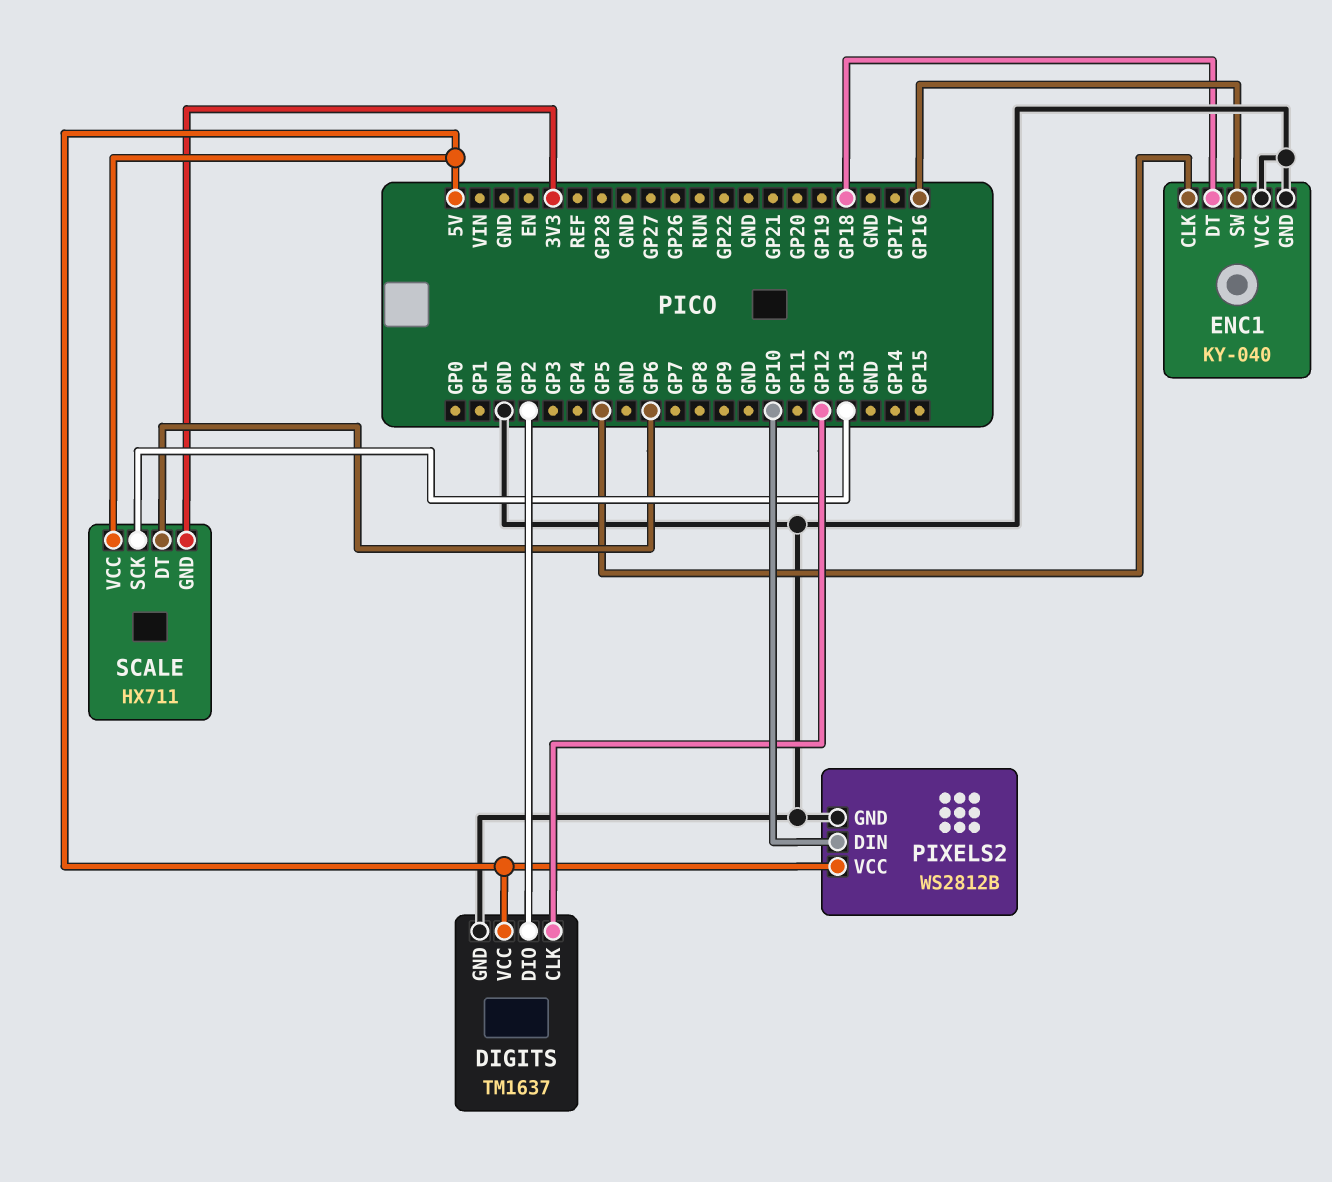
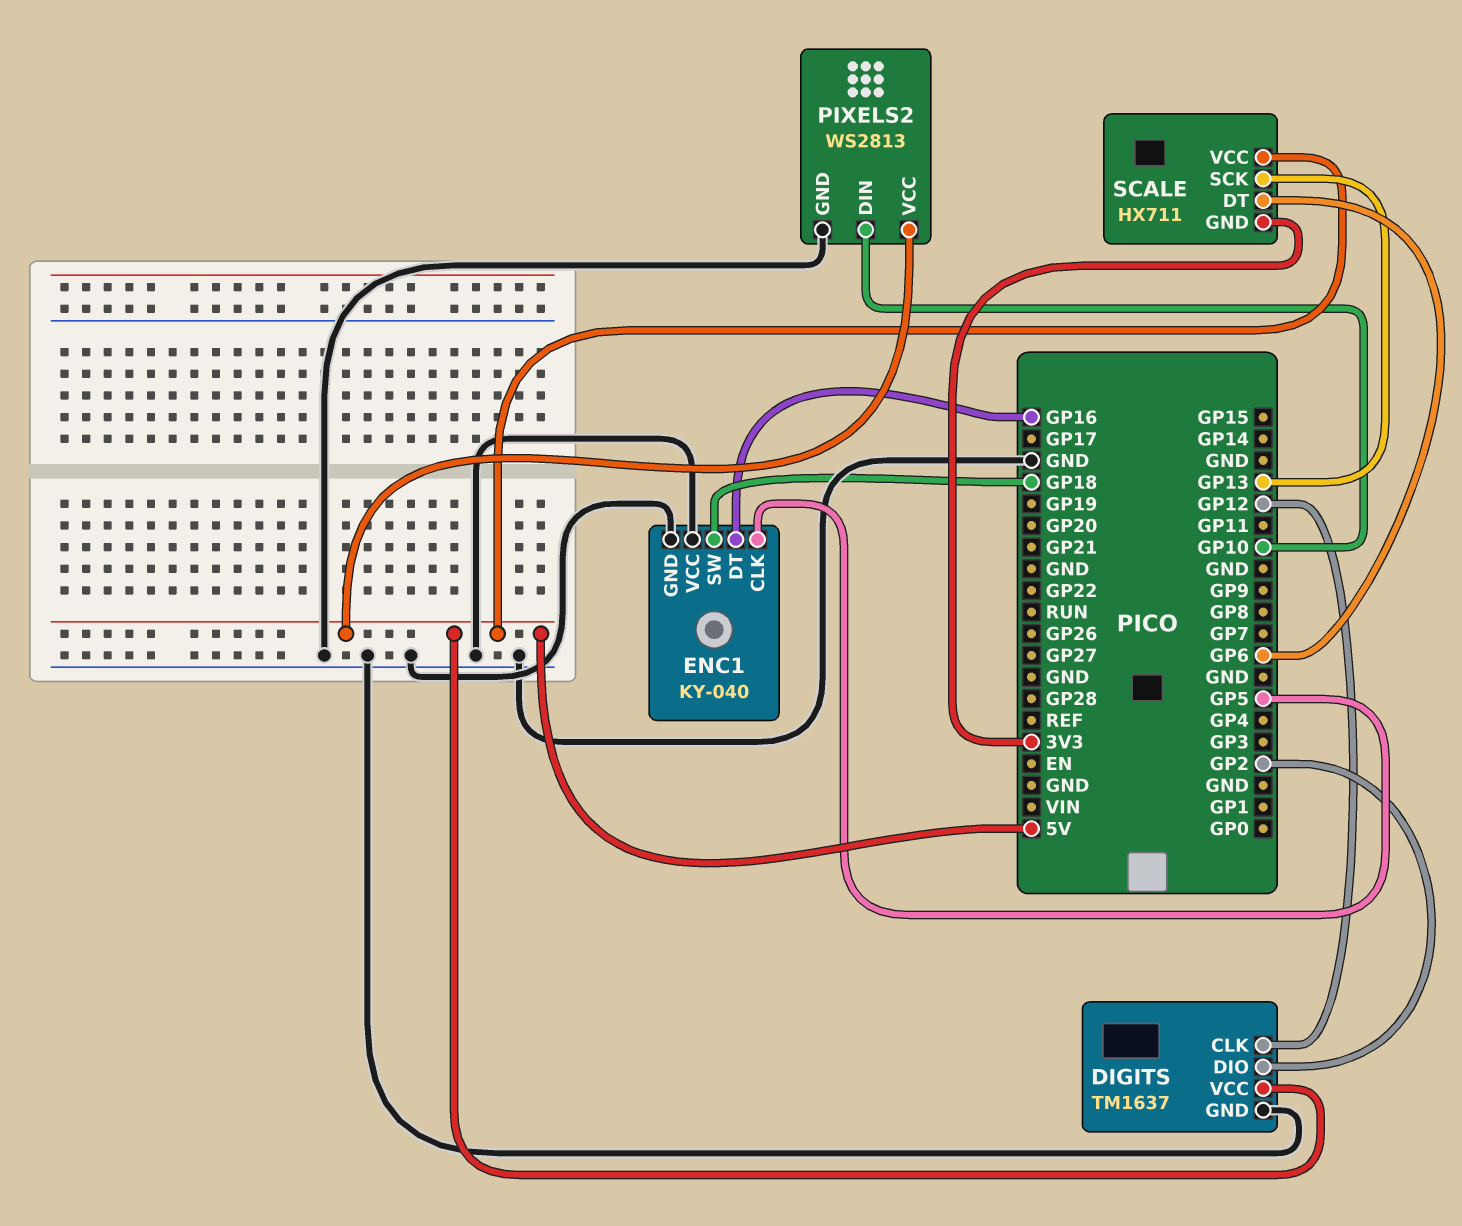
ENC1 pin DT: GP18 -> GP16
ENC1 pin SW: GP16 -> GP18
PIXELS2: WS2812B -> WS2813

